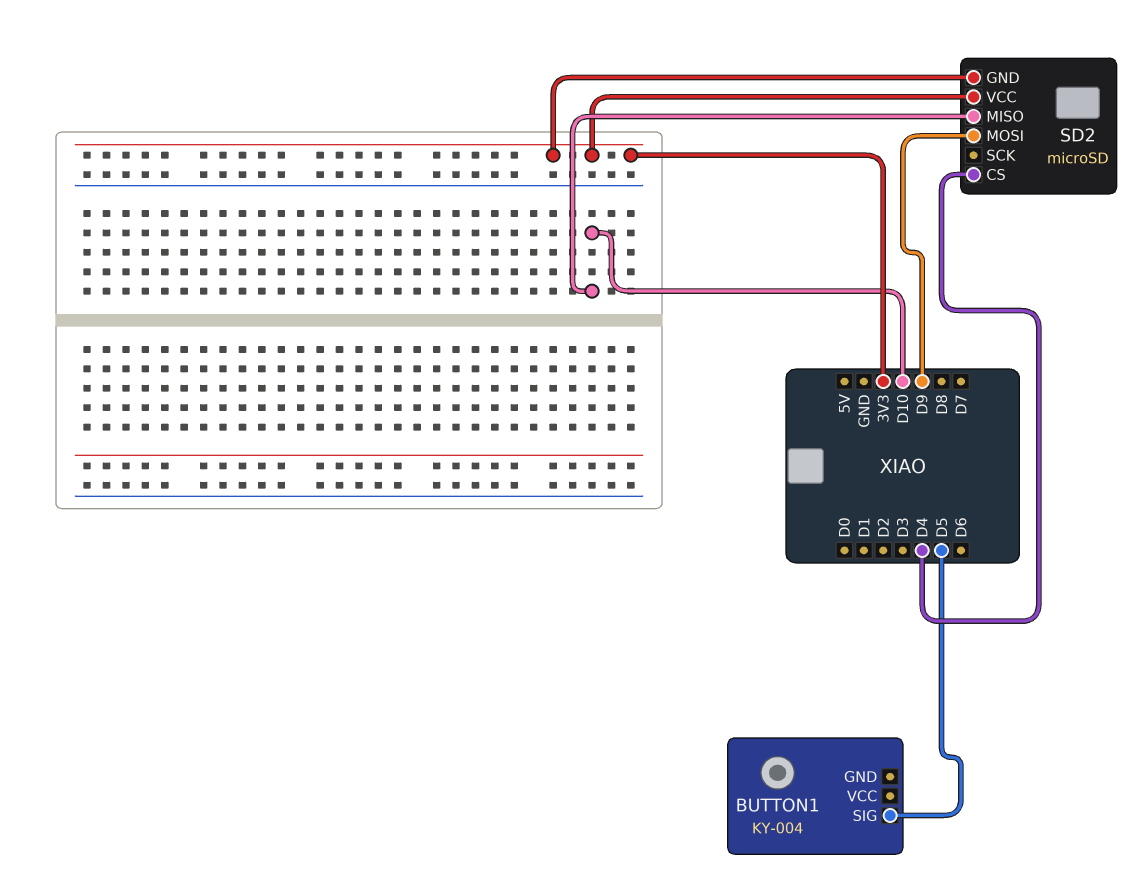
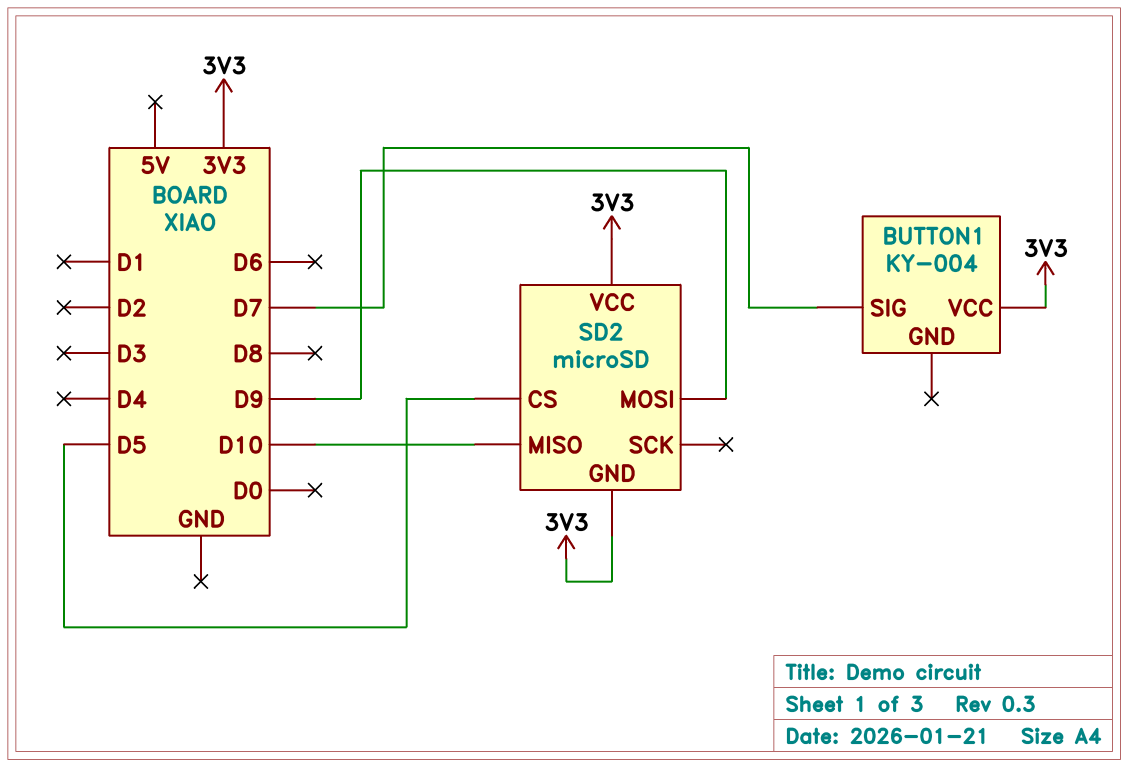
BUTTON1 pin SIG: D5 -> D7
BUTTON1 pin VCC: none -> 3V3
SD2 pin CS: D4 -> D5

